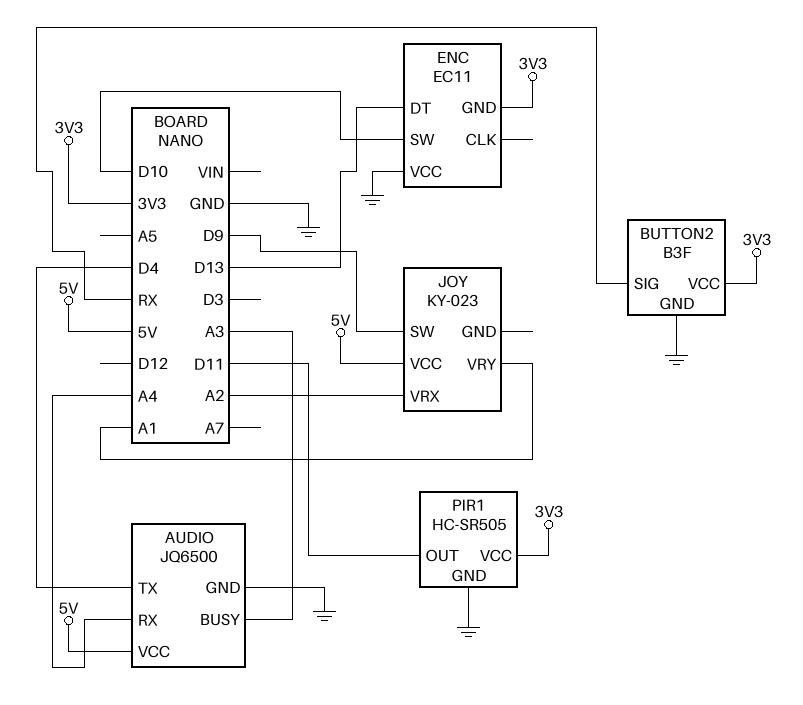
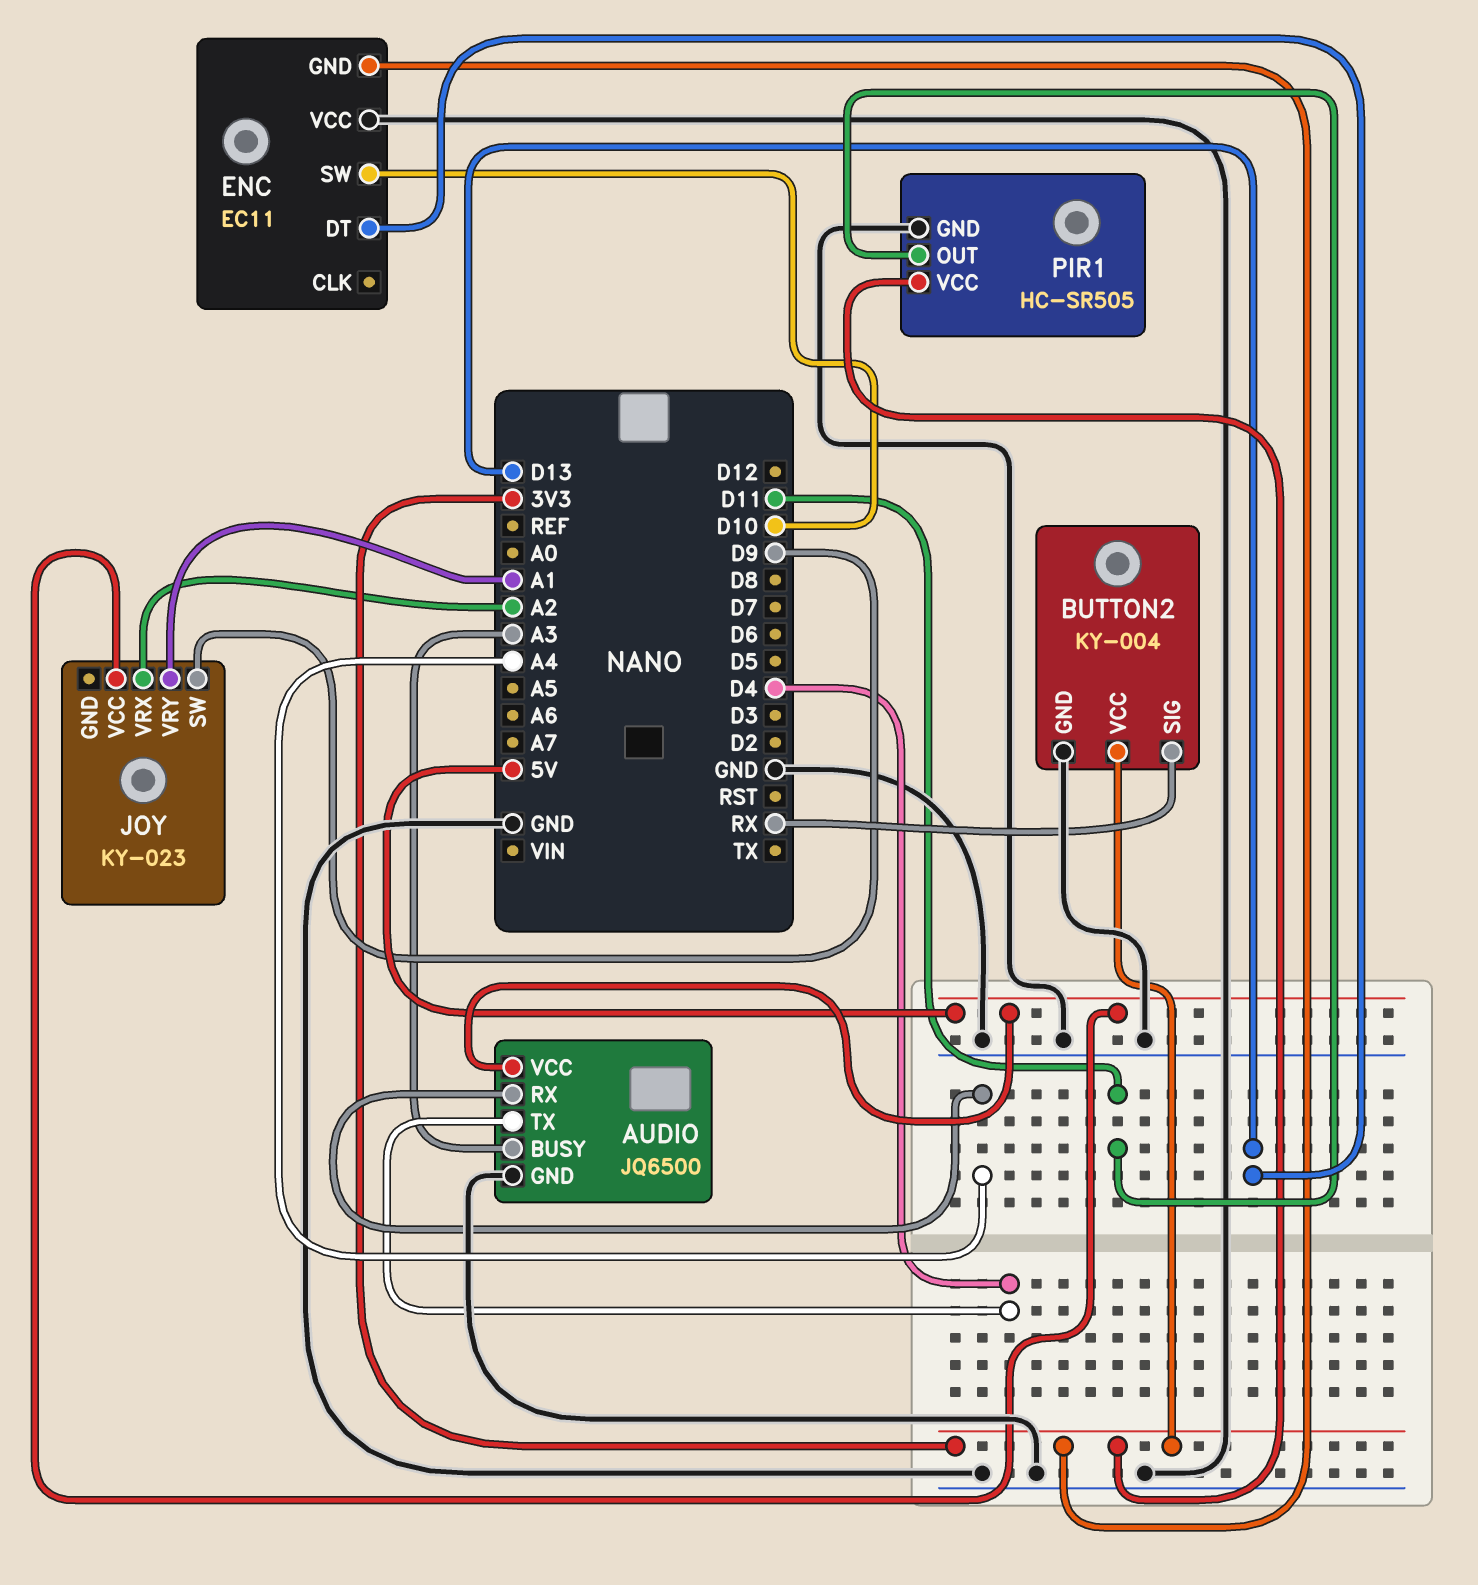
BUTTON2: B3F -> KY-004

